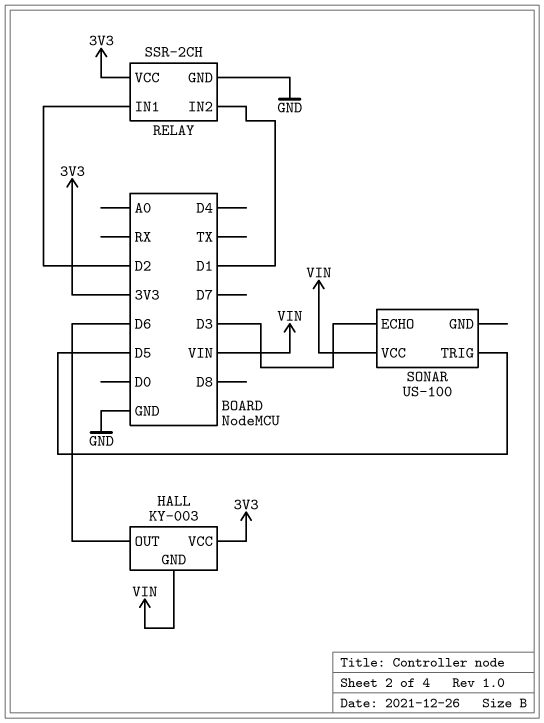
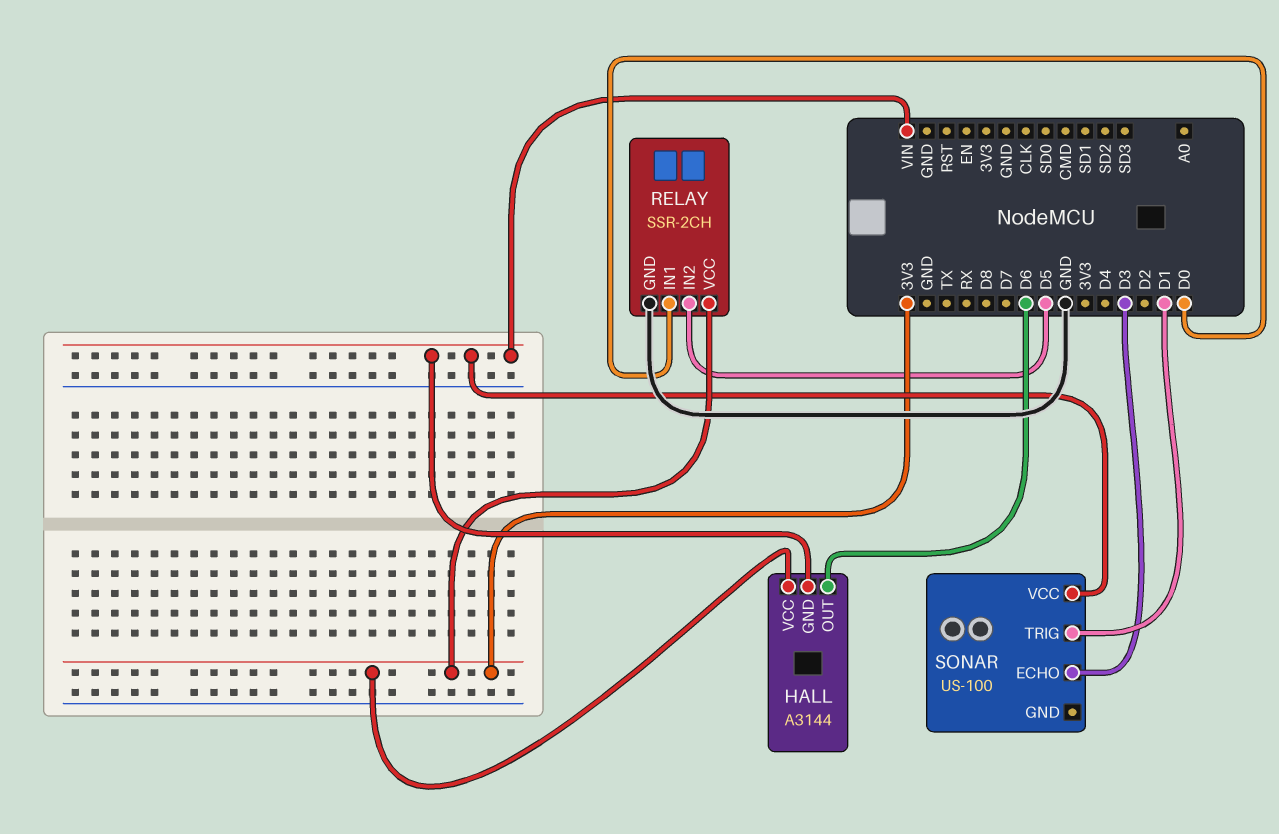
HALL: KY-003 -> A3144
RELAY pin IN1: D2 -> D0
RELAY pin IN2: D1 -> D5
SONAR pin TRIG: D5 -> D1

